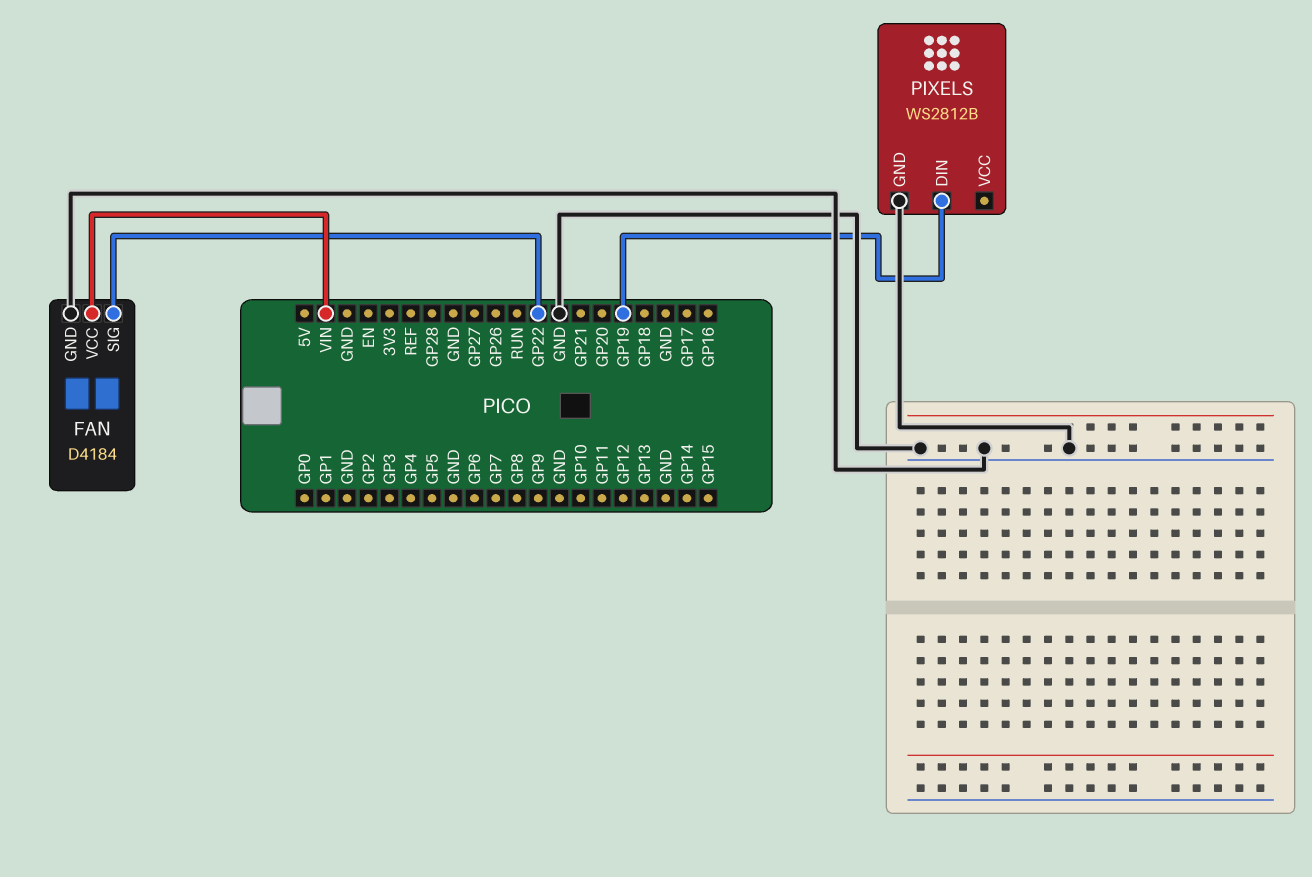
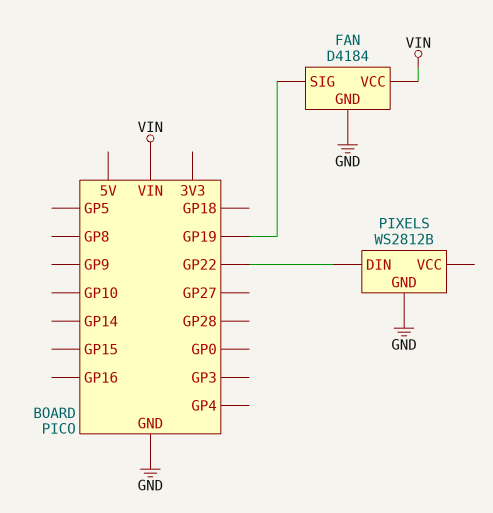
FAN pin SIG: GP22 -> GP19
PIXELS pin DIN: GP19 -> GP22

